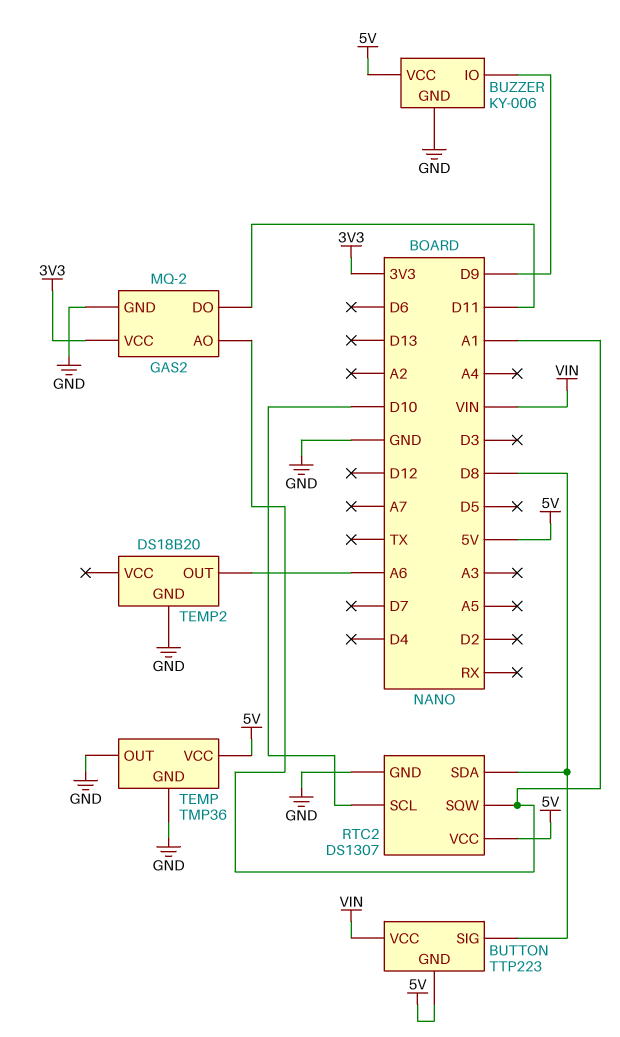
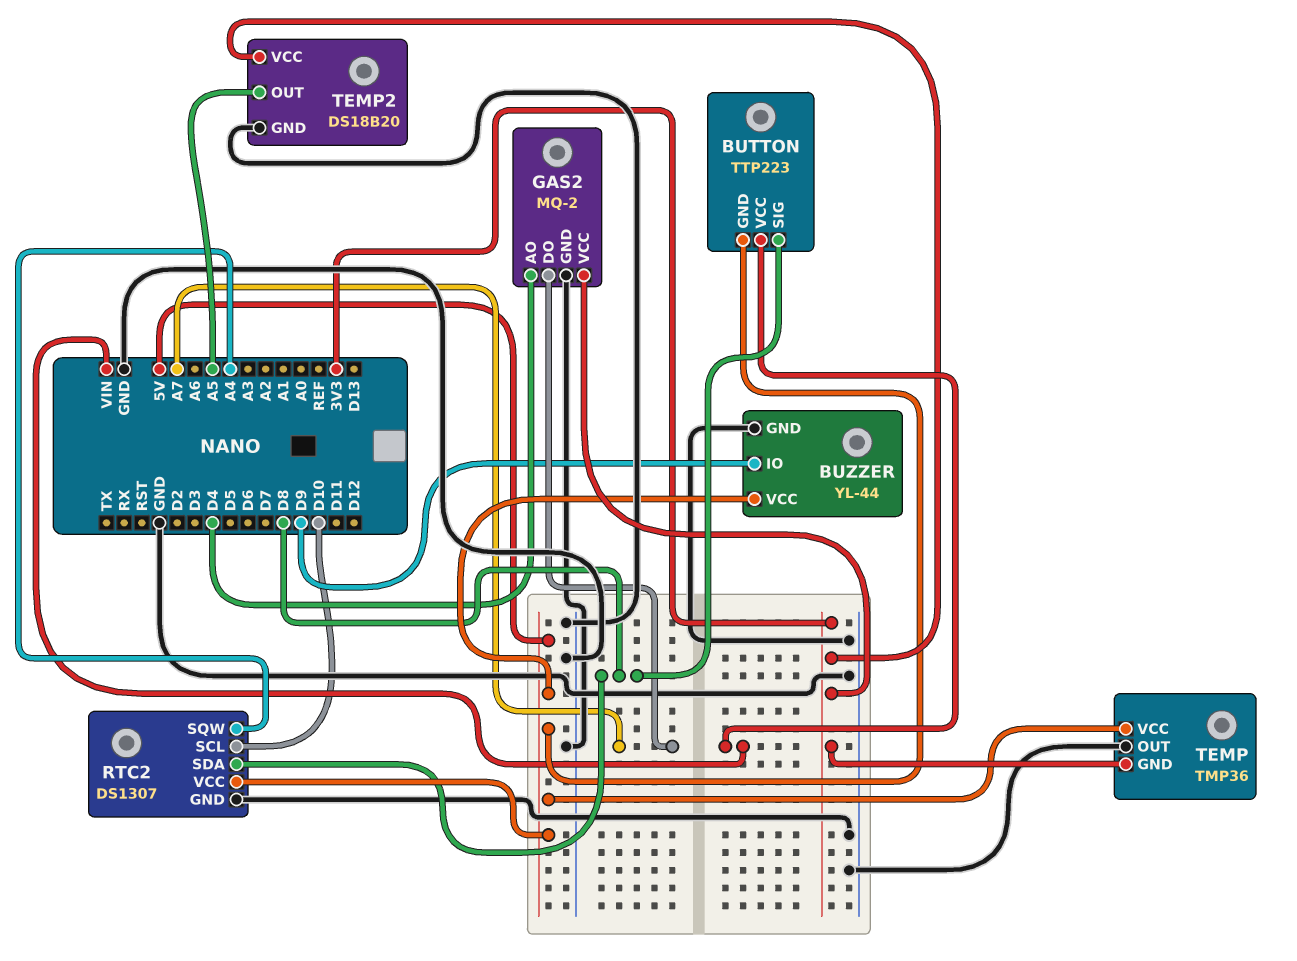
BUZZER: KY-006 -> YL-44
GAS2 pin AO: A1 -> D4
GAS2 pin DO: D11 -> A7
RTC2 pin SQW: A1 -> A4
TEMP pin GND: GND -> 3V3
TEMP2 pin OUT: A6 -> A5
TEMP2 pin VCC: none -> 3V3

